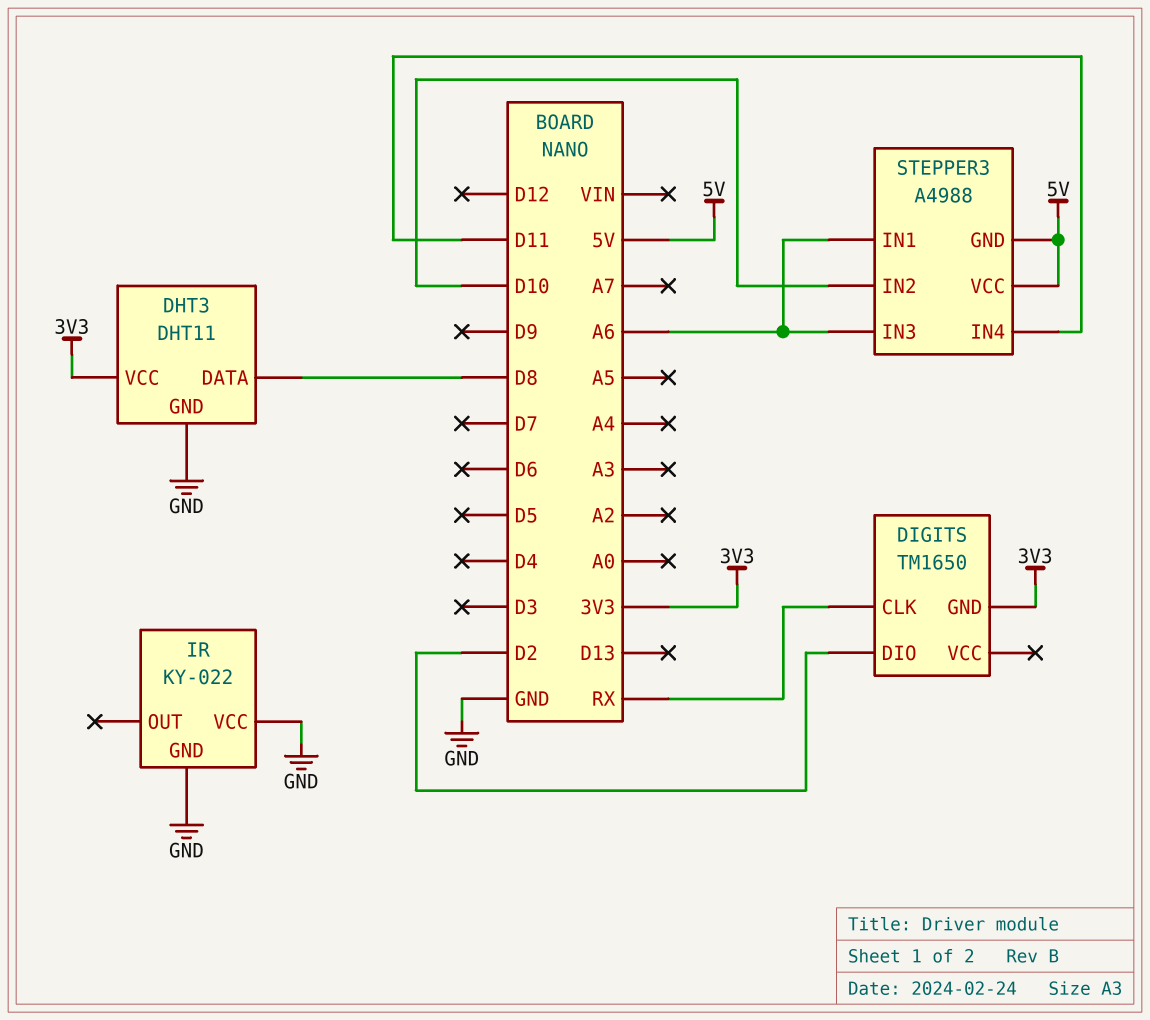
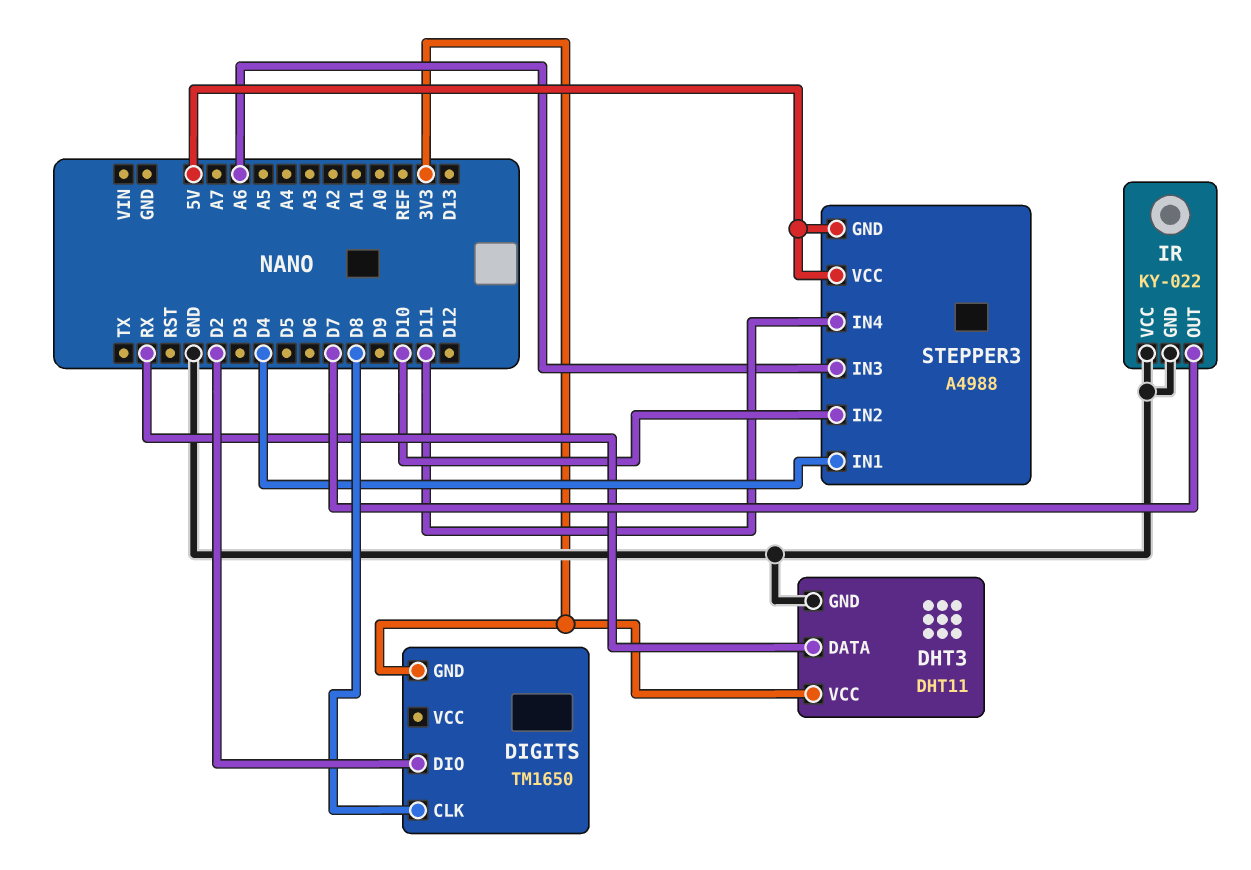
DHT3 pin DATA: D8 -> RX
DIGITS pin CLK: RX -> D8
IR pin OUT: none -> D7
STEPPER3 pin IN1: A6 -> D4

